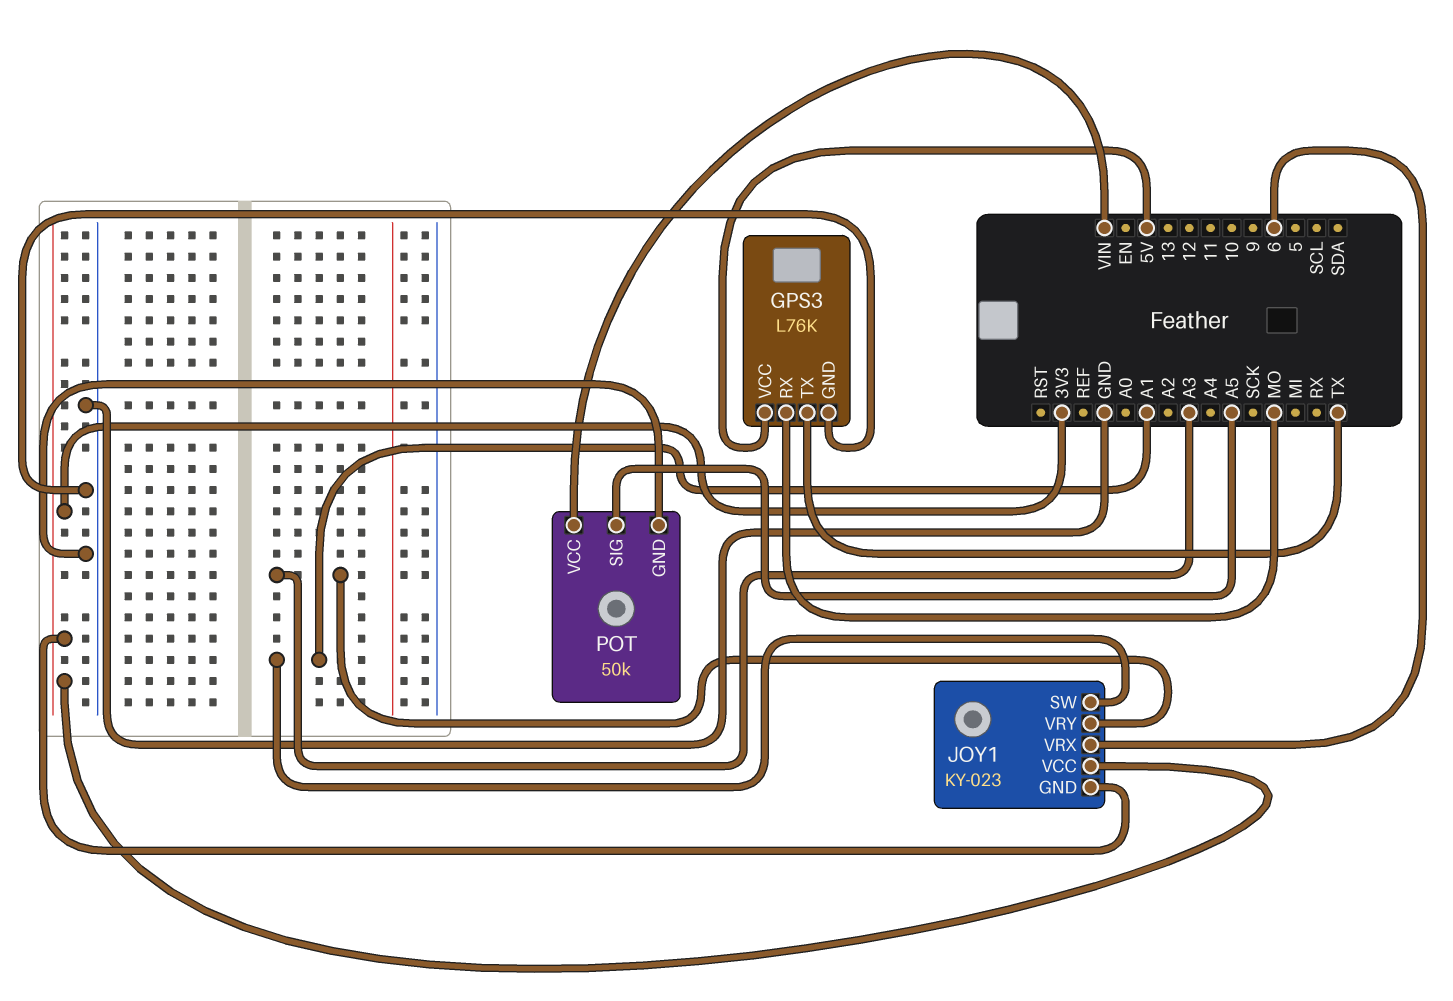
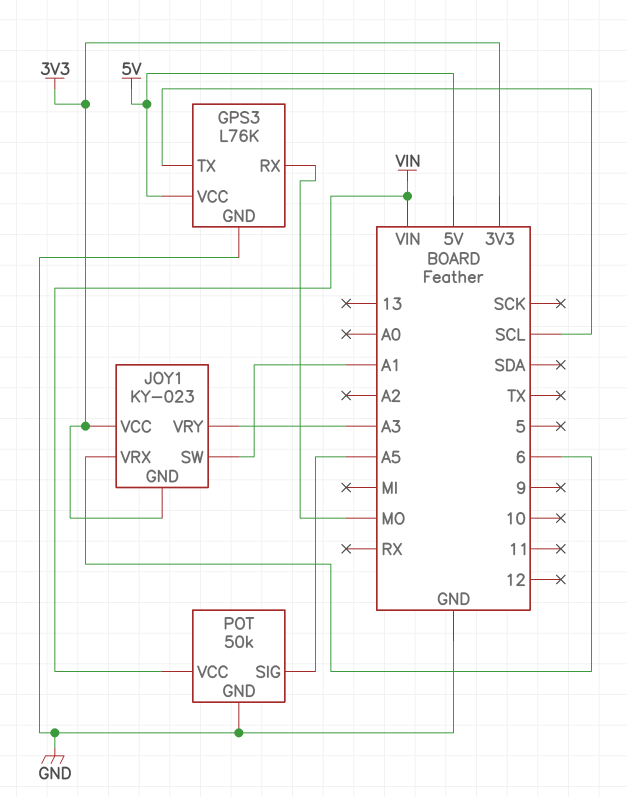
GPS3 pin TX: TX -> SCL

